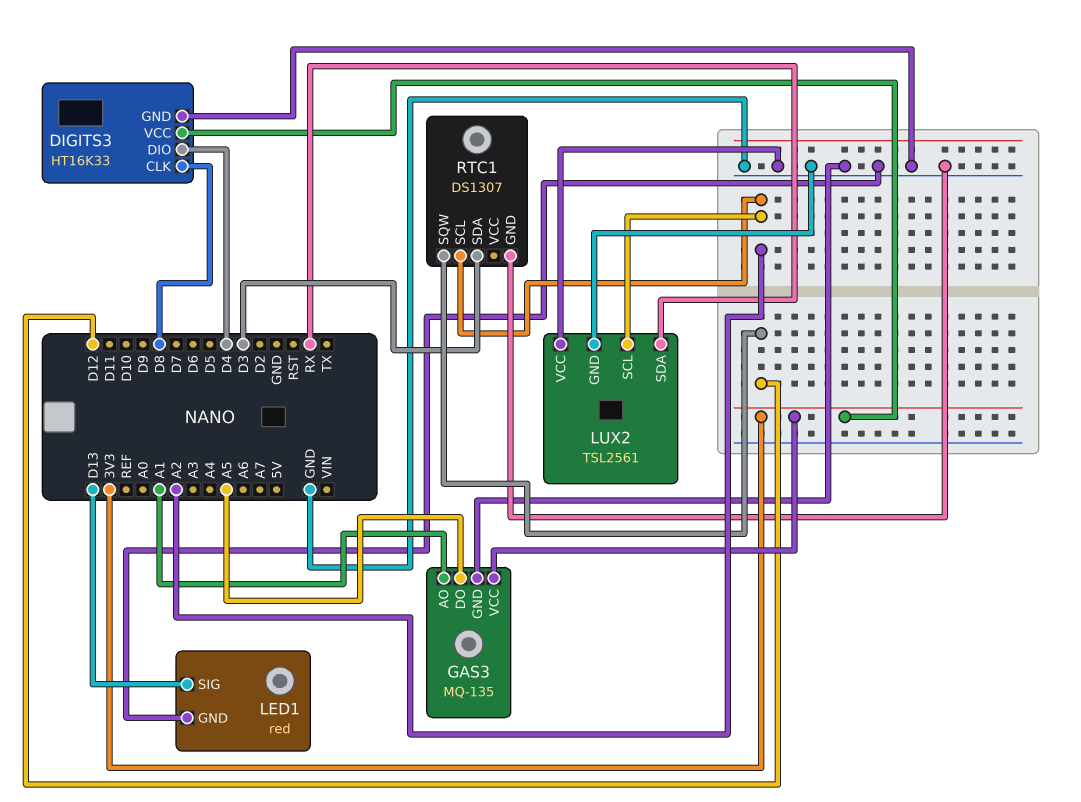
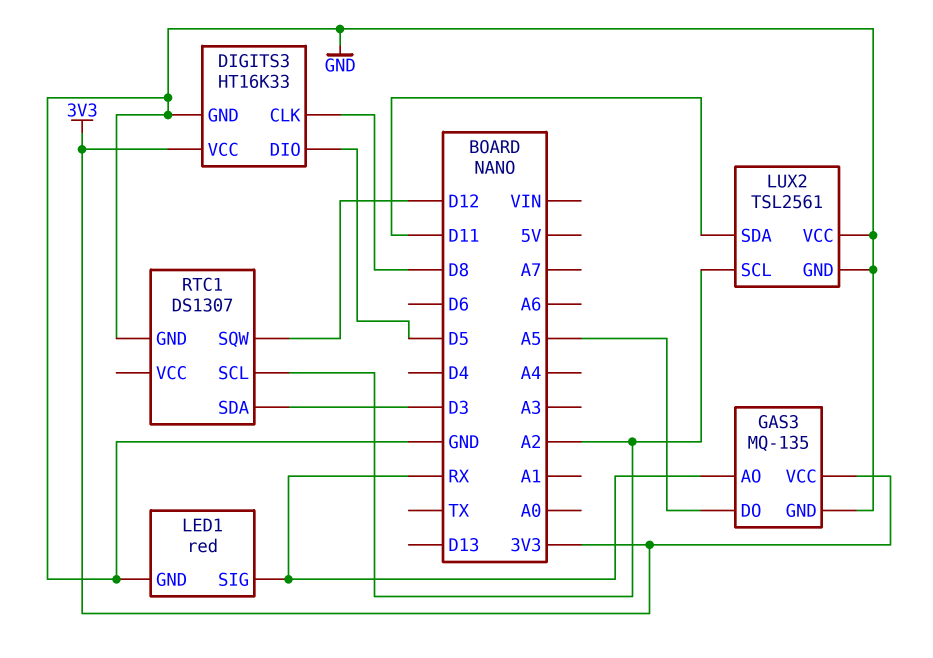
DIGITS3 pin DIO: D4 -> D5
GAS3 pin AO: A1 -> RX
LED1 pin SIG: D13 -> RX
LUX2 pin SDA: RX -> D11

